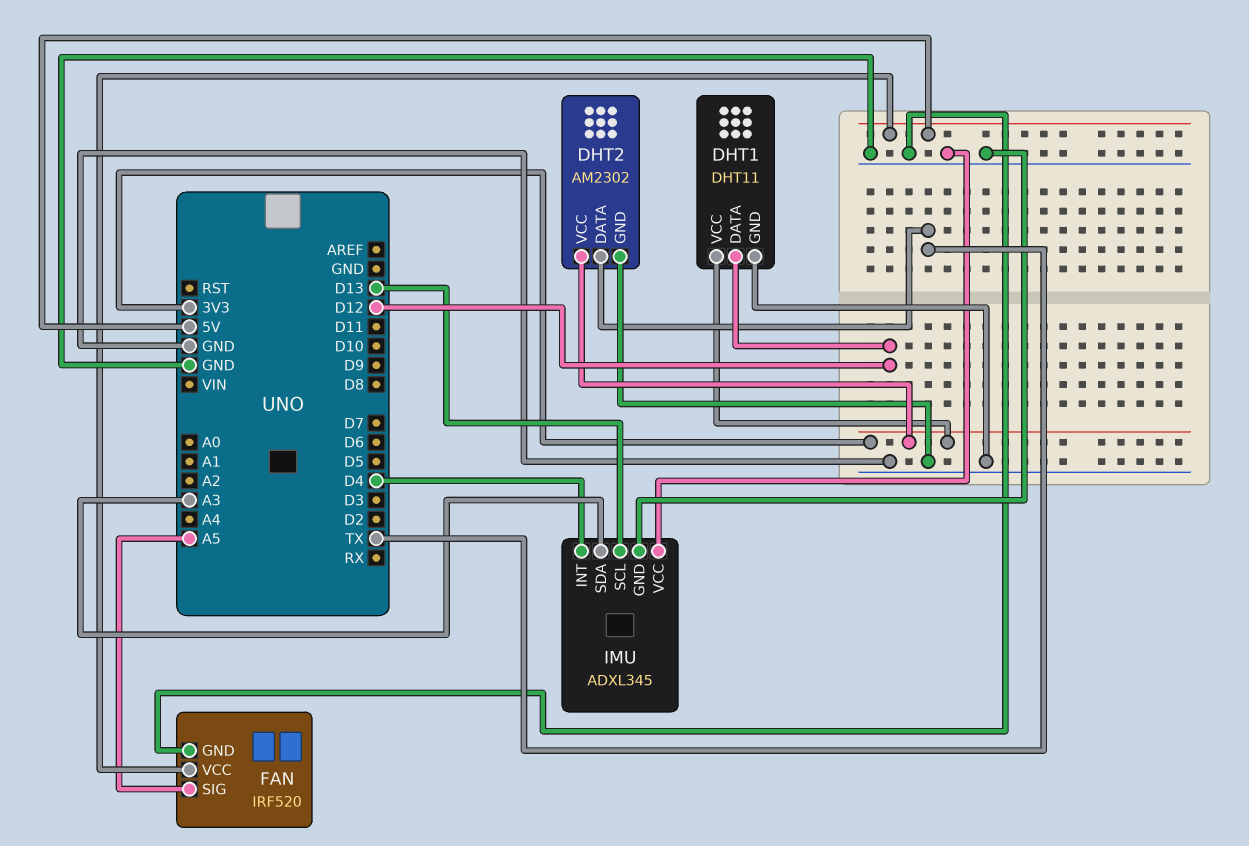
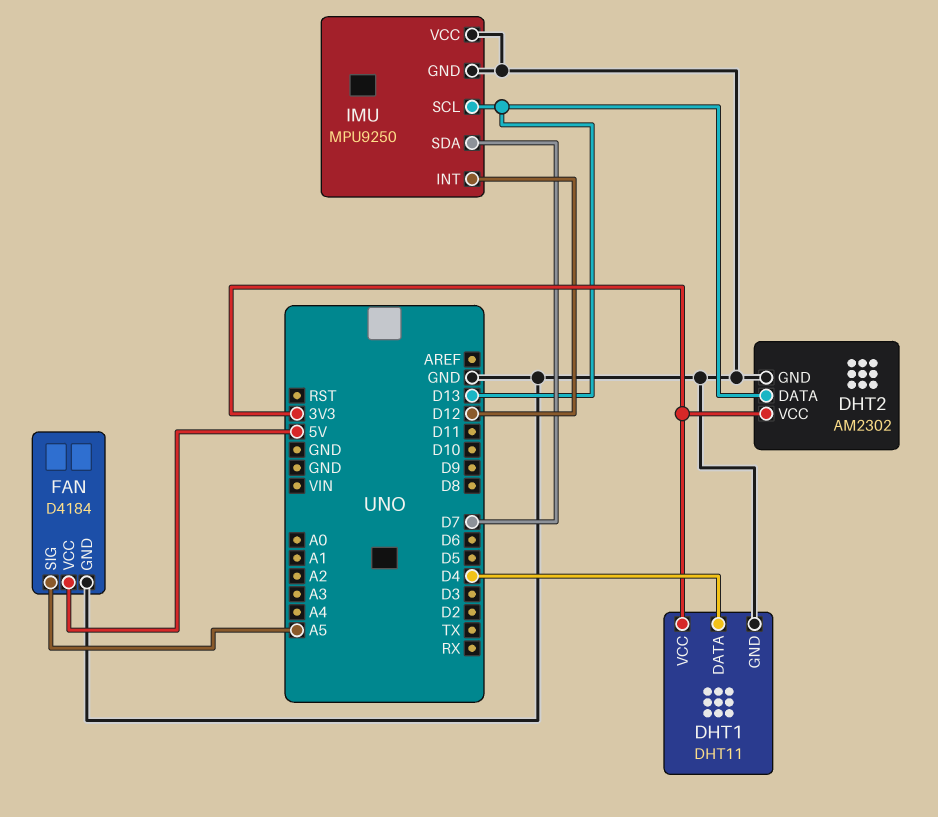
DHT1 pin DATA: D12 -> D4
DHT2 pin DATA: TX -> D13
FAN: IRF520 -> D4184
IMU: ADXL345 -> MPU9250
IMU pin INT: D4 -> D12
IMU pin SDA: A3 -> D7

